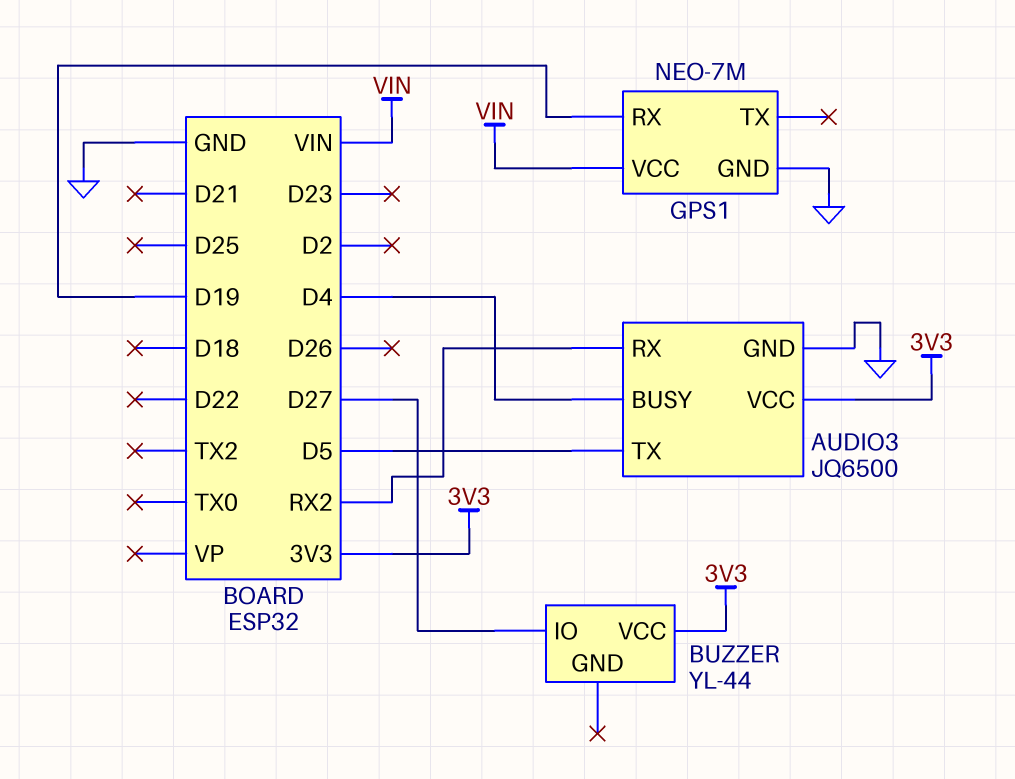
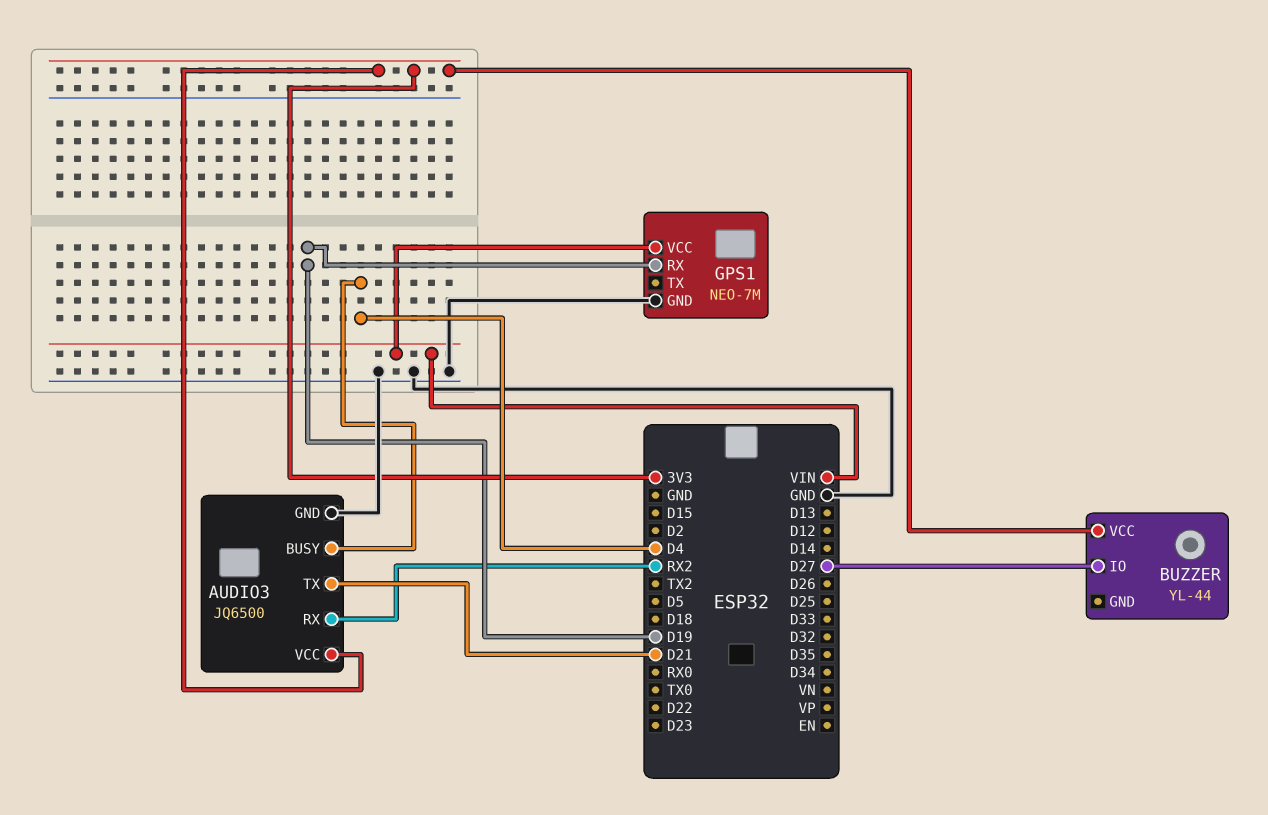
AUDIO3 pin TX: D5 -> D21

